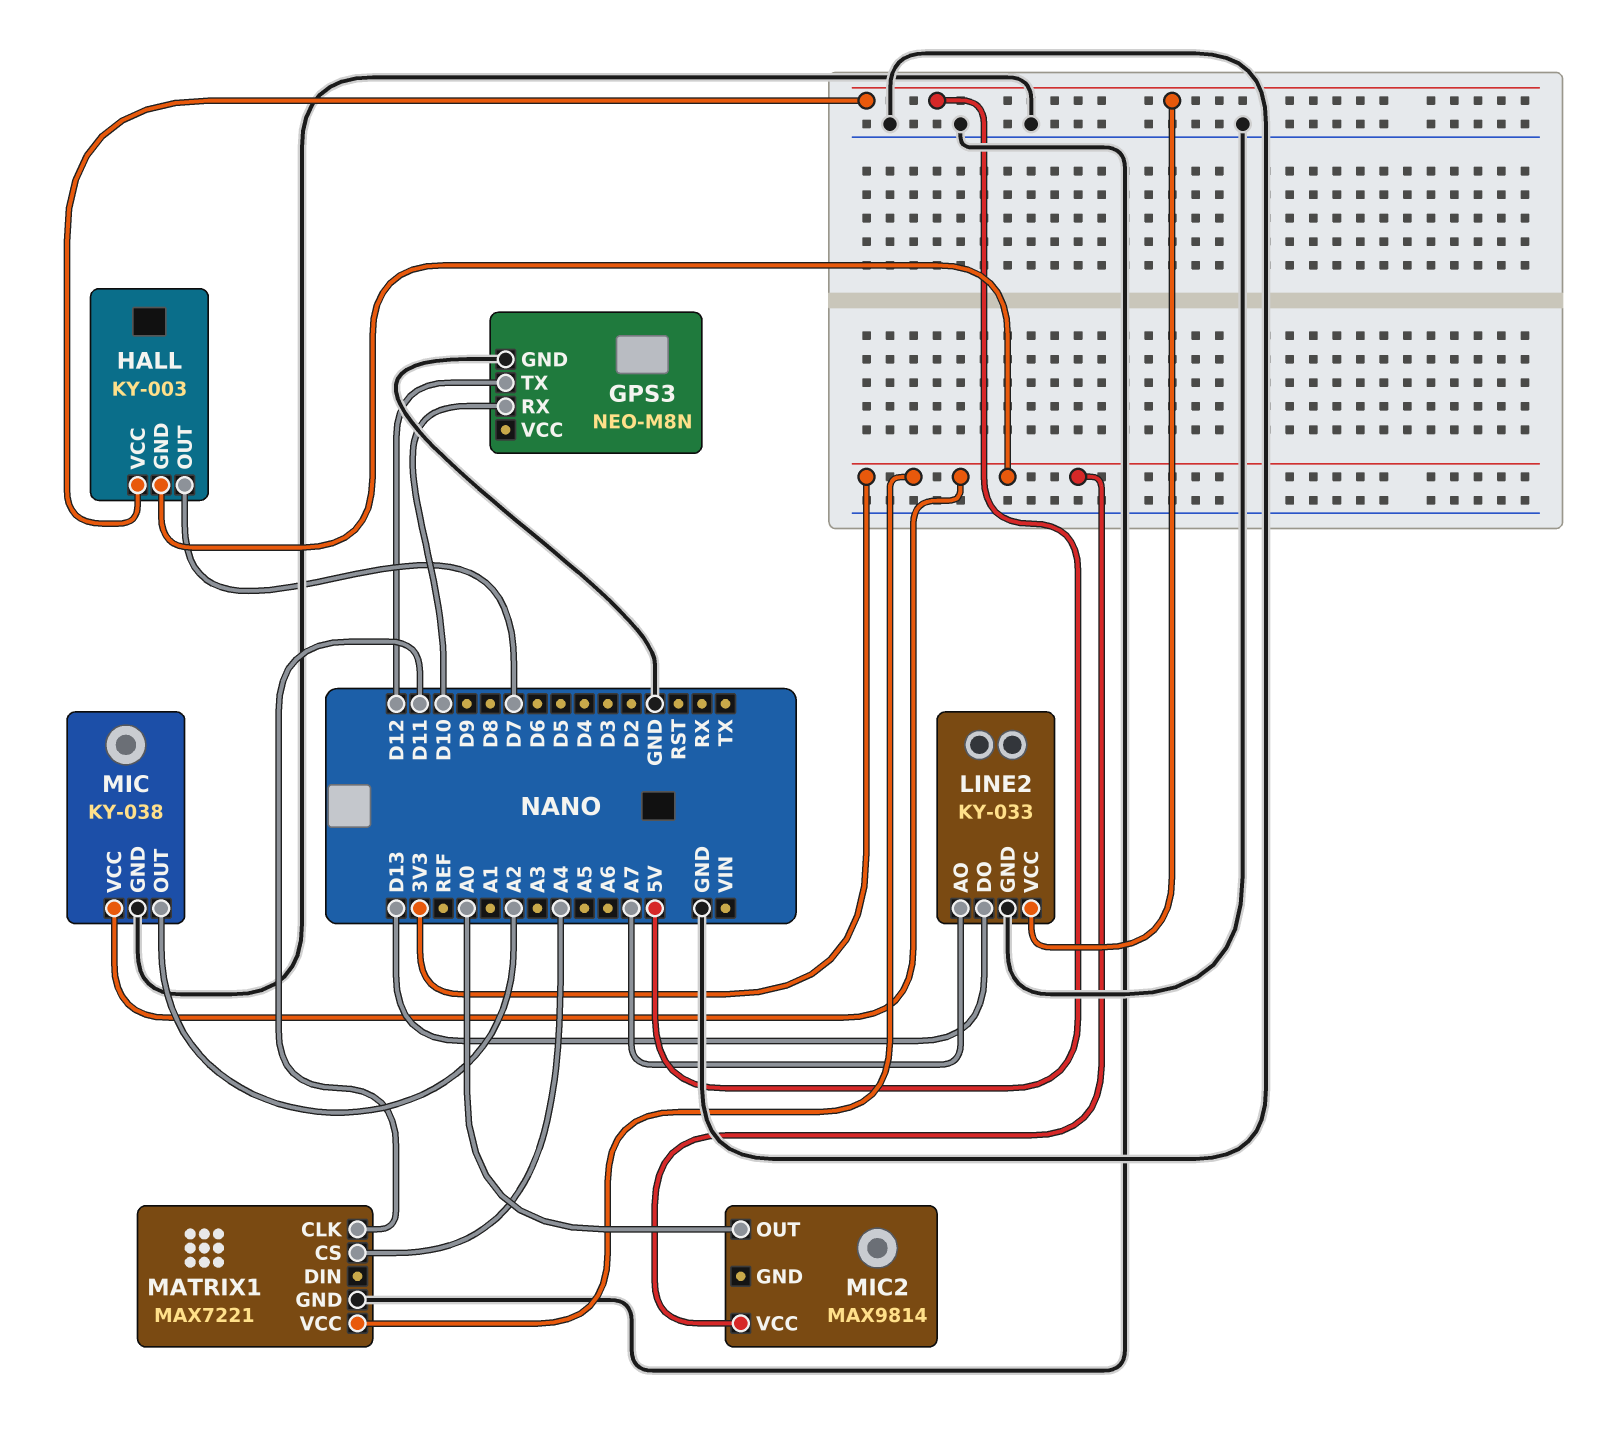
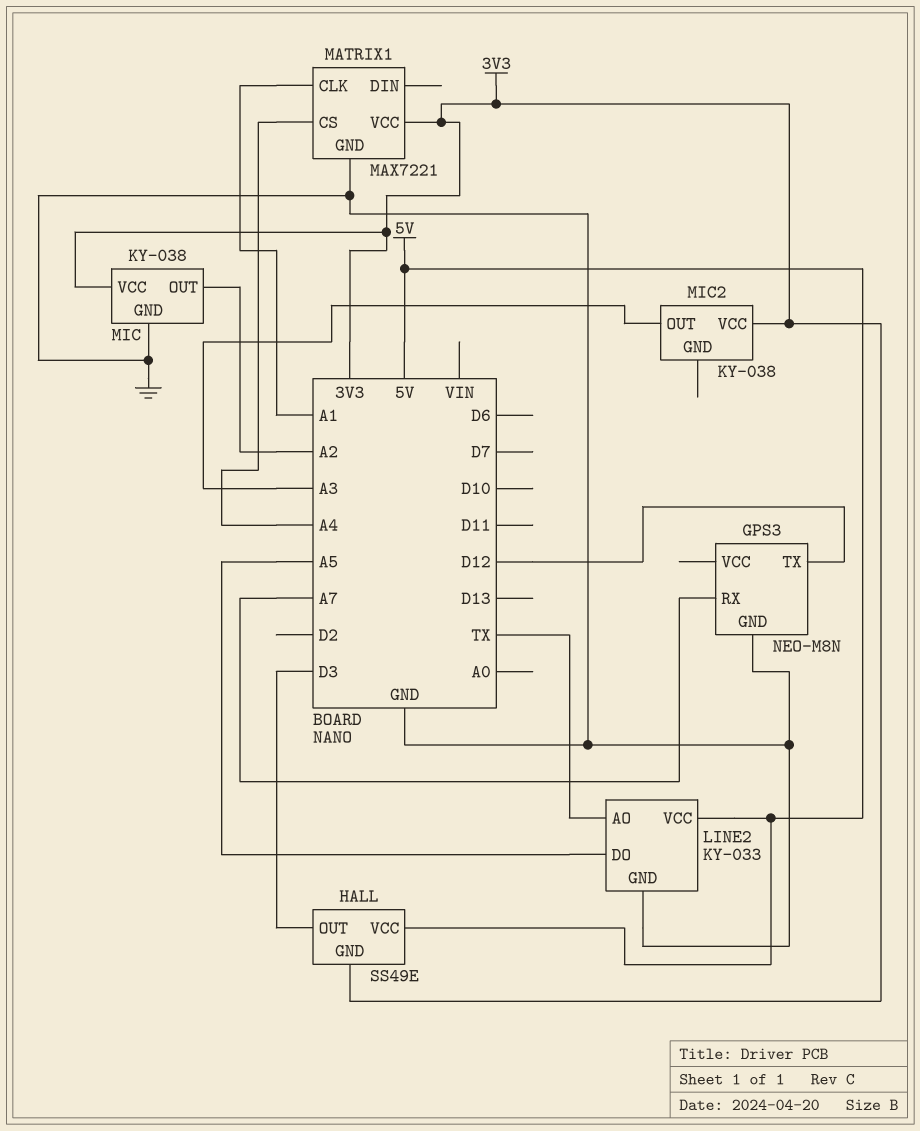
GPS3 pin RX: D10 -> A7
HALL: KY-003 -> SS49E
HALL pin OUT: D7 -> D3
LINE2 pin AO: A7 -> TX
LINE2 pin DO: D13 -> A5
MATRIX1 pin CLK: D11 -> A1
MIC2: MAX9814 -> KY-038
MIC2 pin OUT: A0 -> A3

